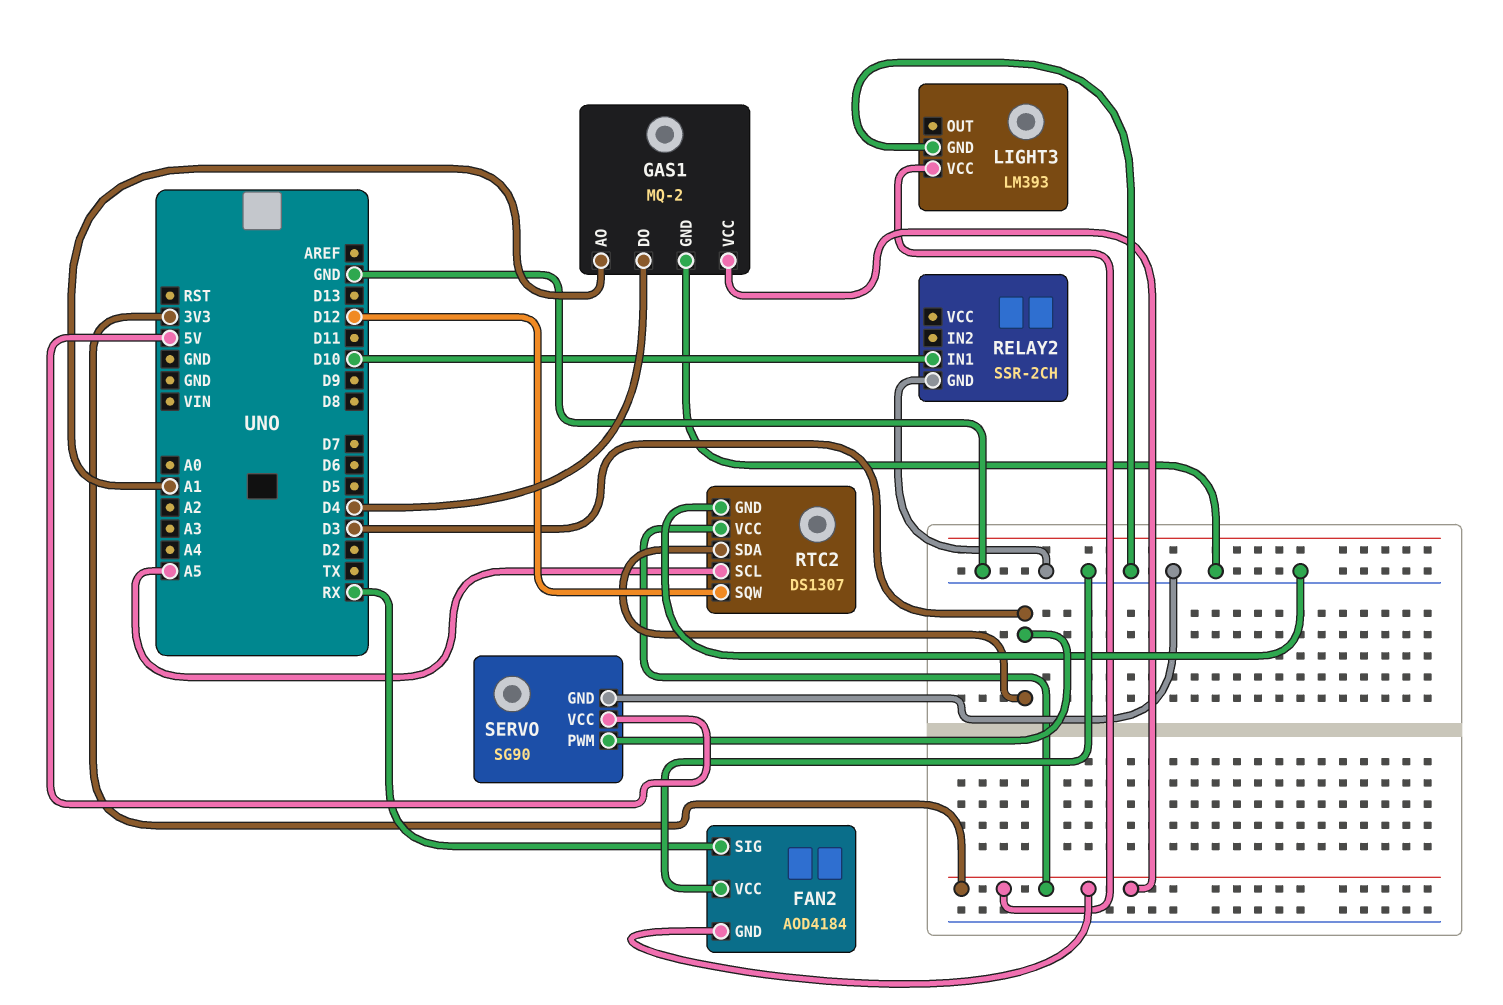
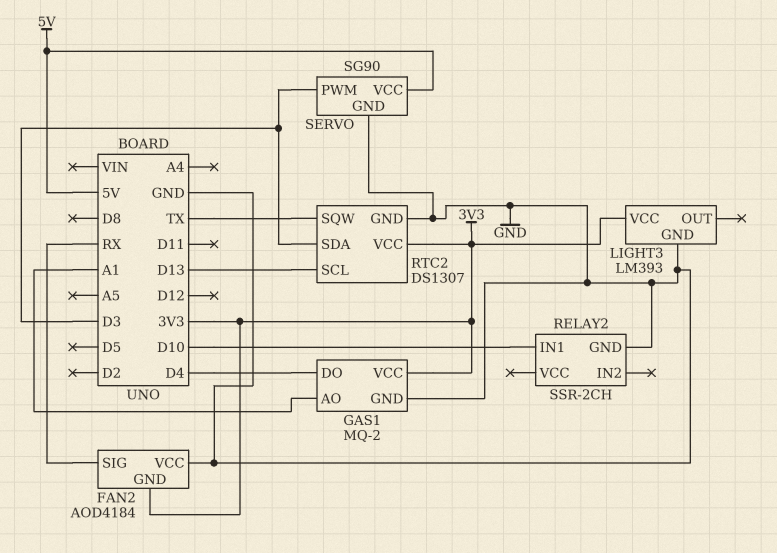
RTC2 pin SCL: A5 -> D13
RTC2 pin SQW: D12 -> TX

